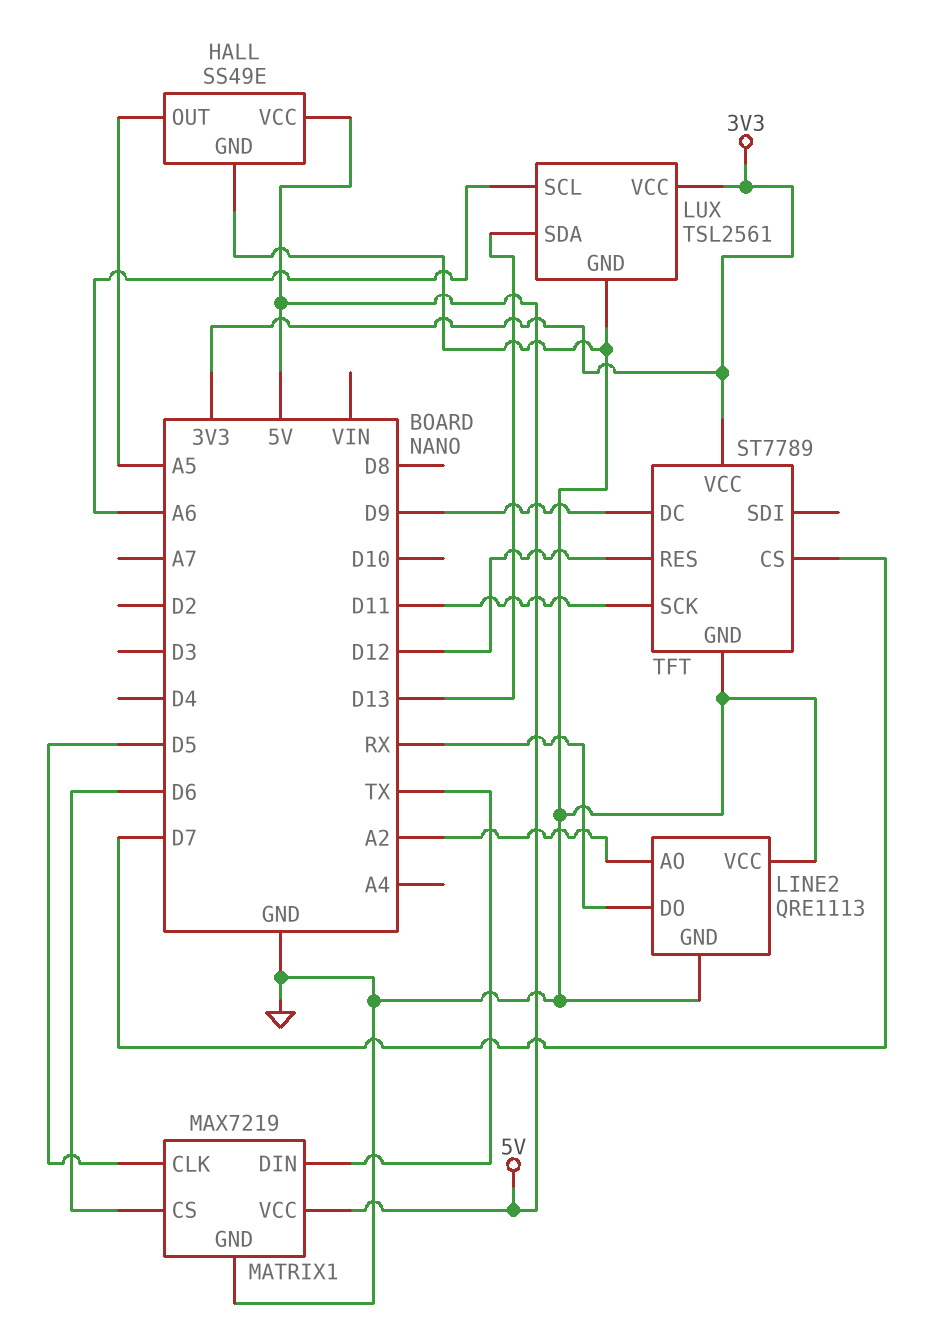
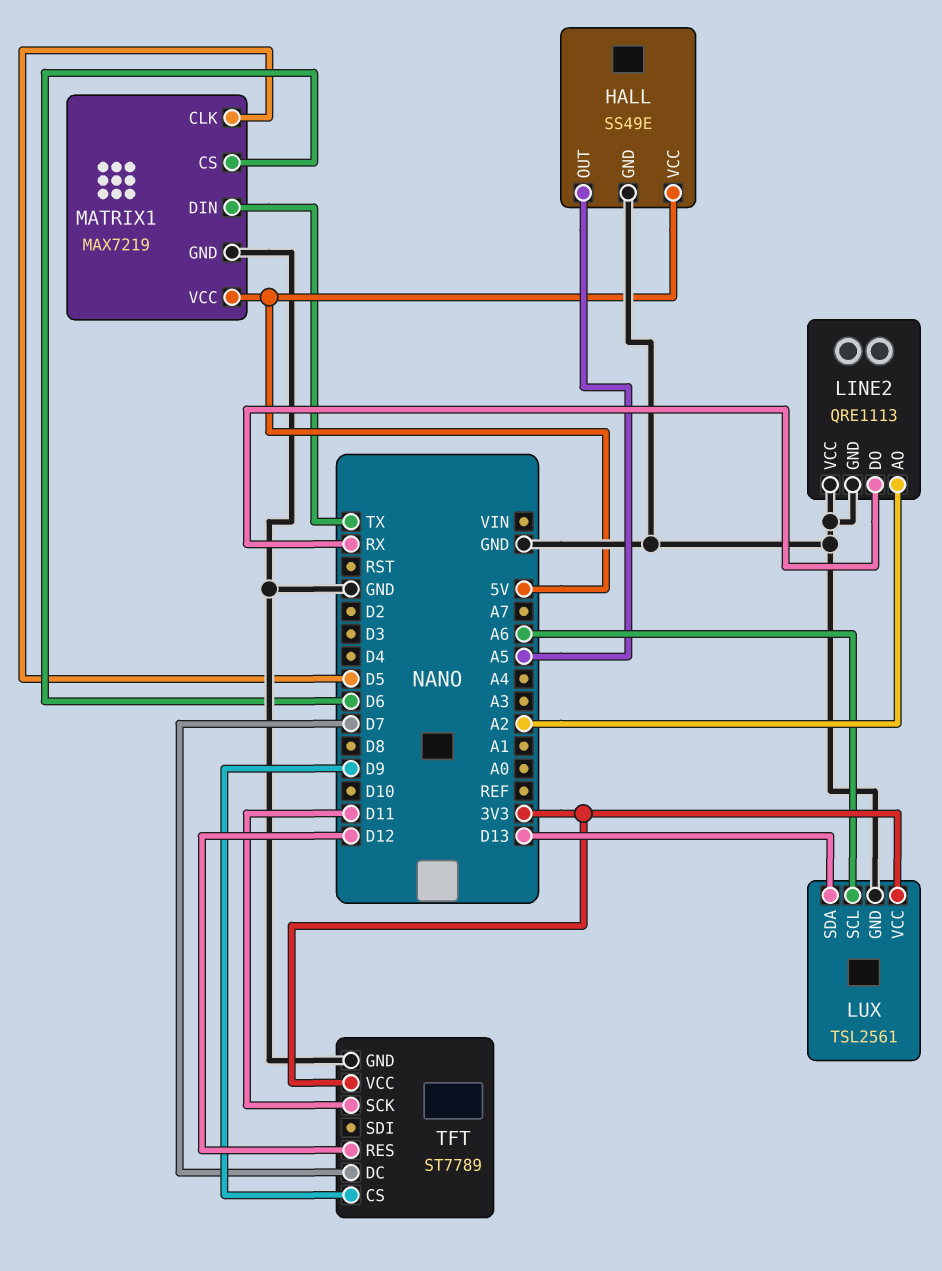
TFT pin CS: D7 -> D9
TFT pin DC: D9 -> D7

